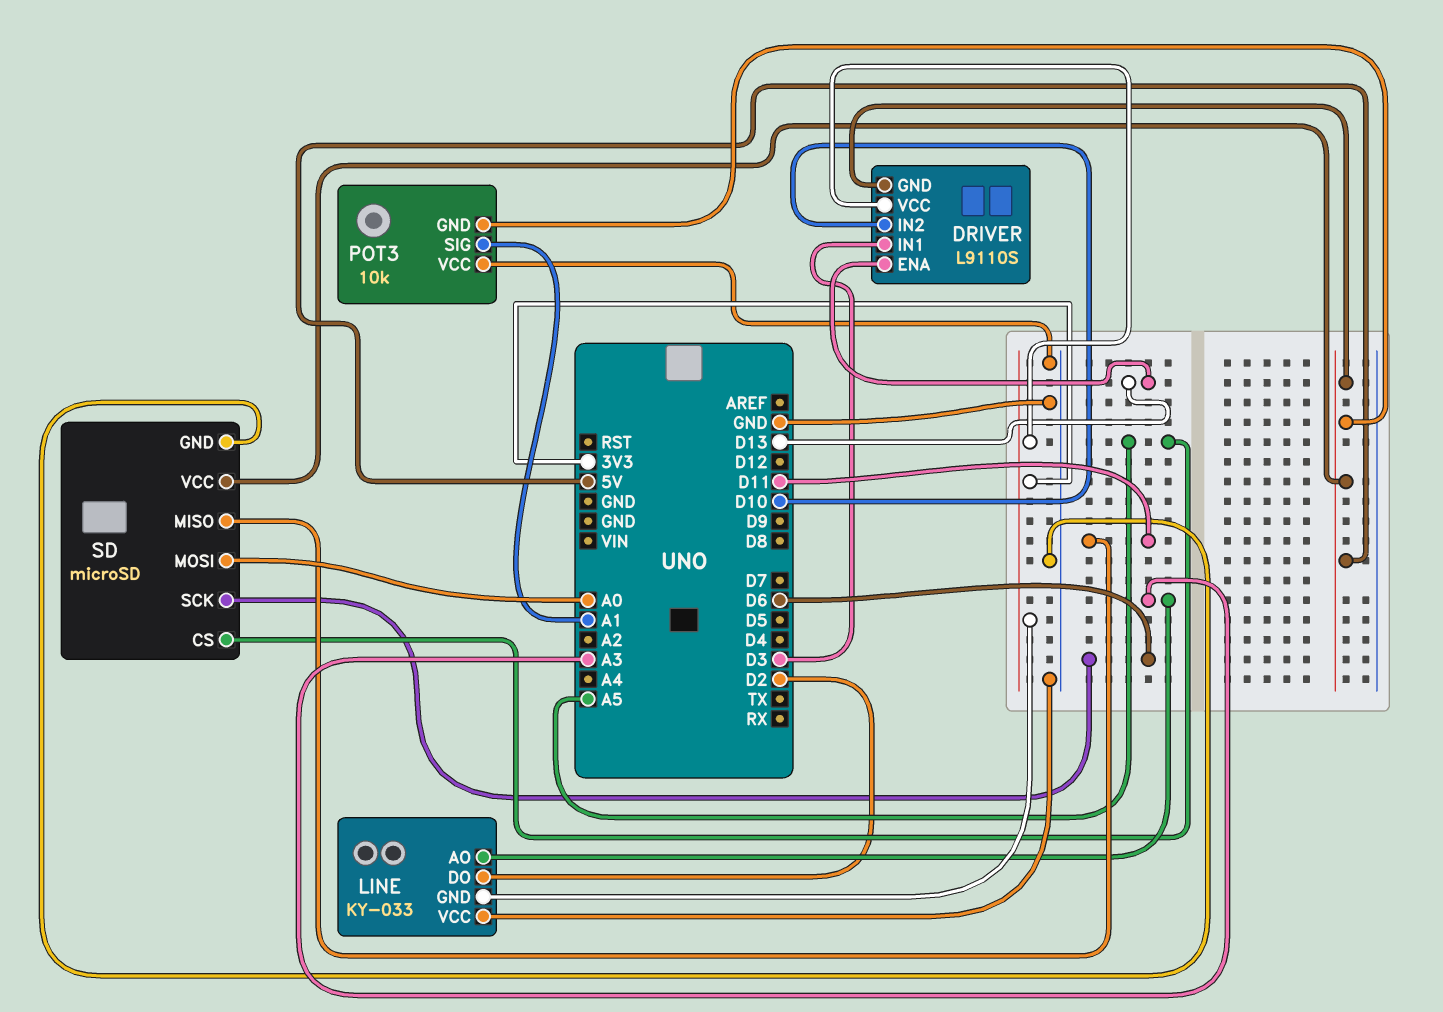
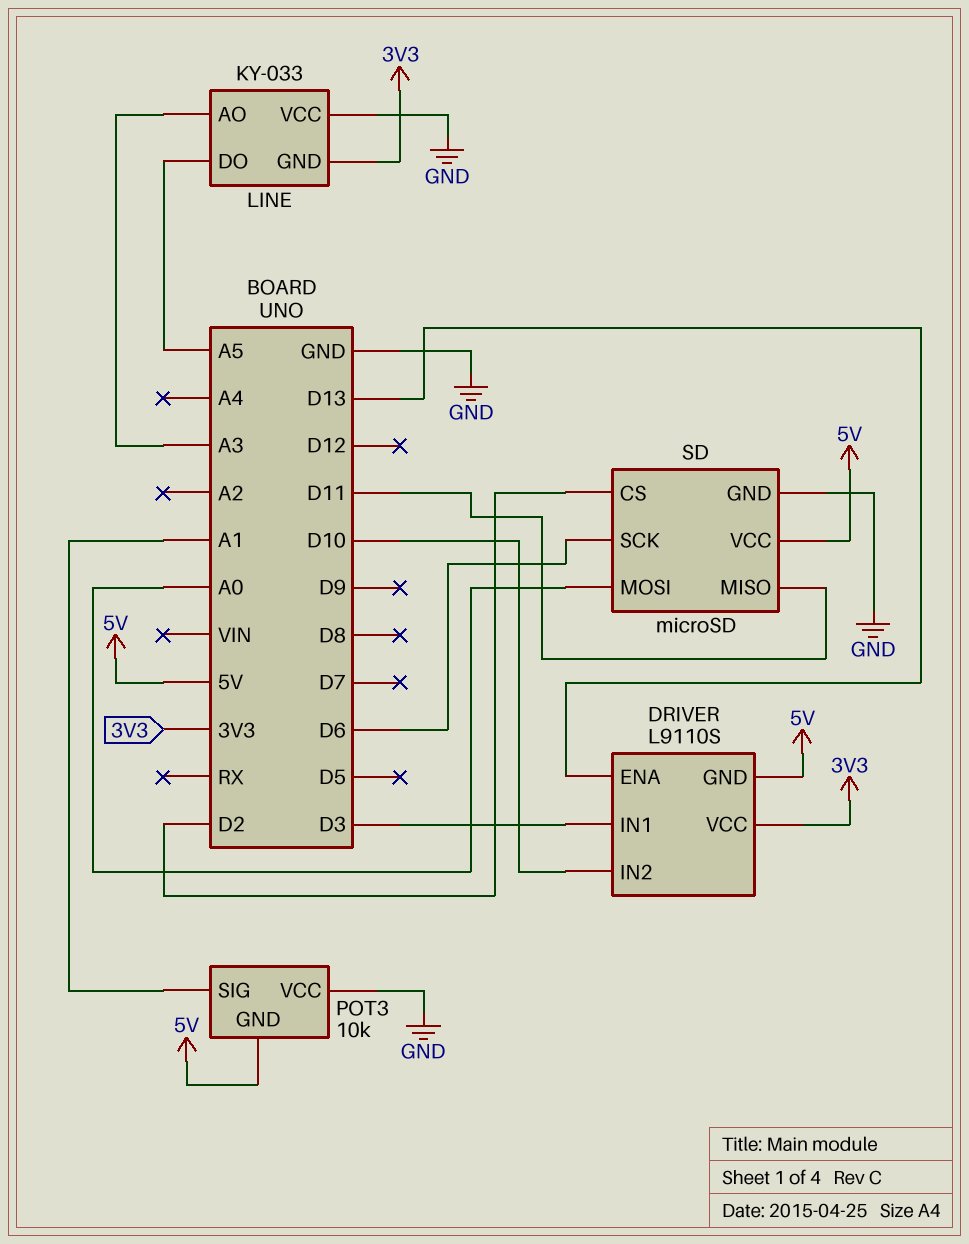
LINE pin DO: D2 -> A5
SD pin CS: A5 -> D2

